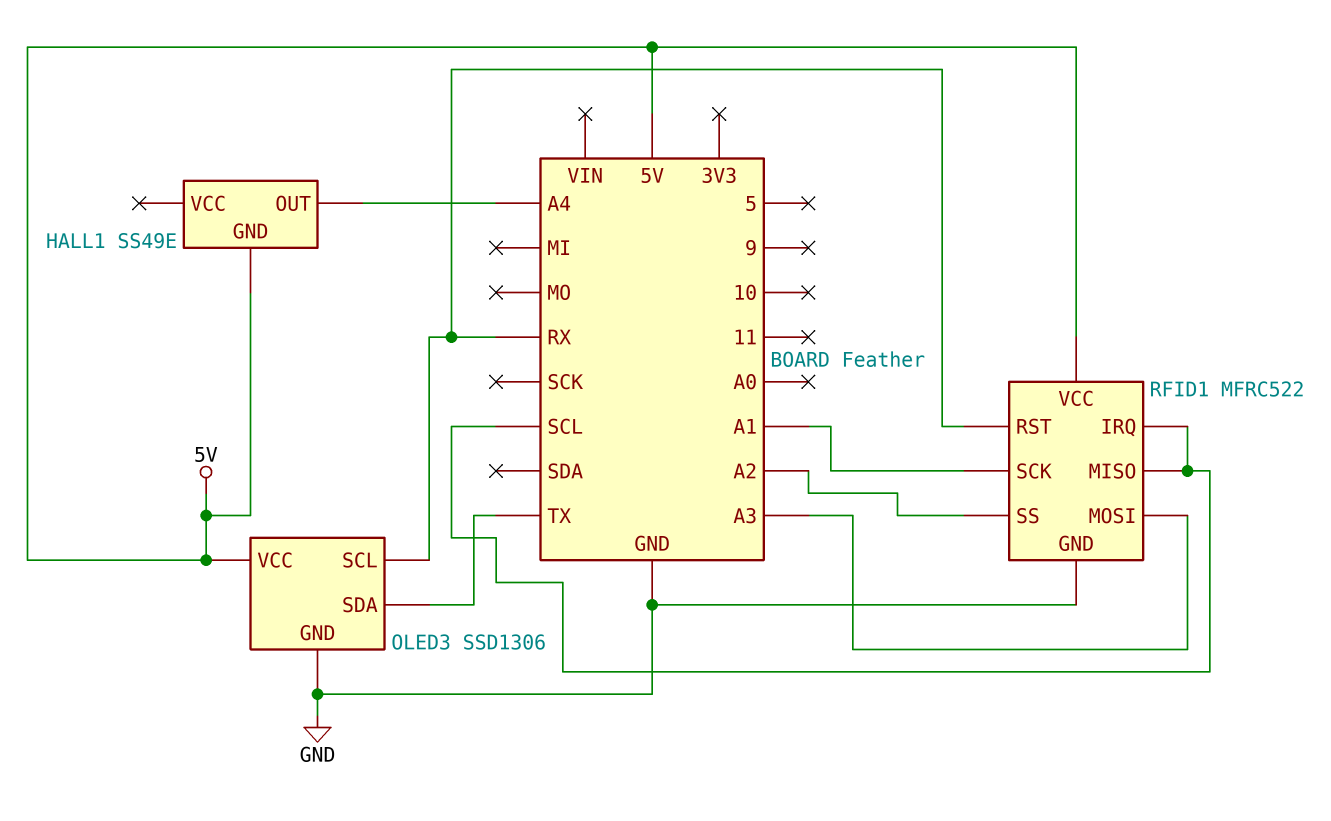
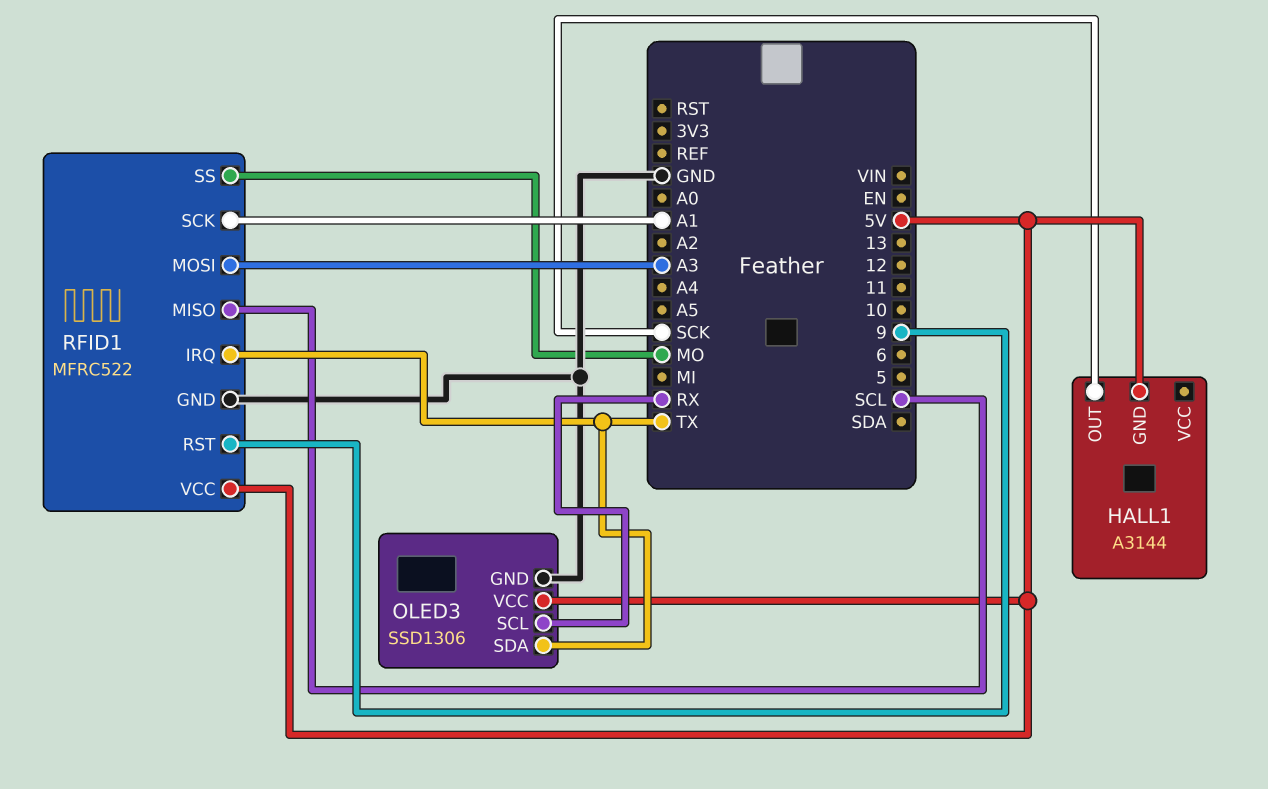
HALL1: SS49E -> A3144
HALL1 pin OUT: A4 -> SCK
RFID1 pin IRQ: SCL -> TX
RFID1 pin RST: RX -> 9
RFID1 pin SS: A2 -> MO

